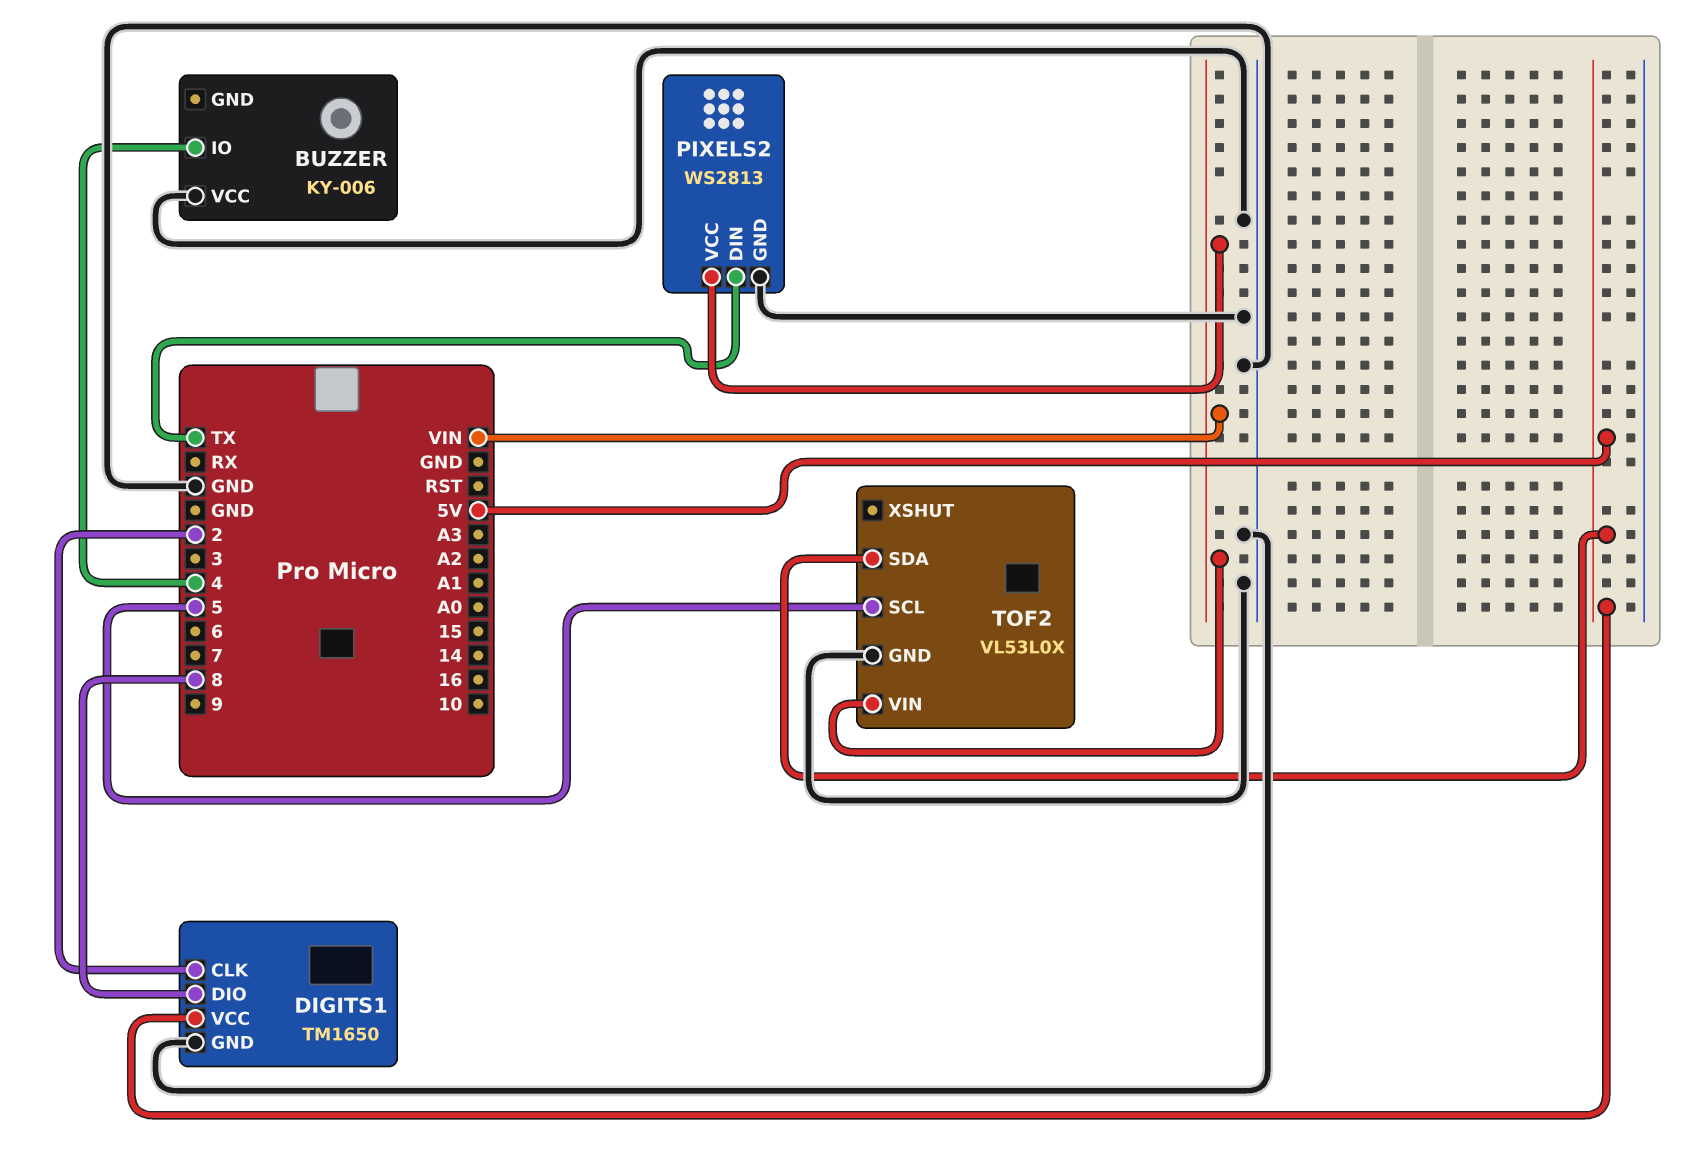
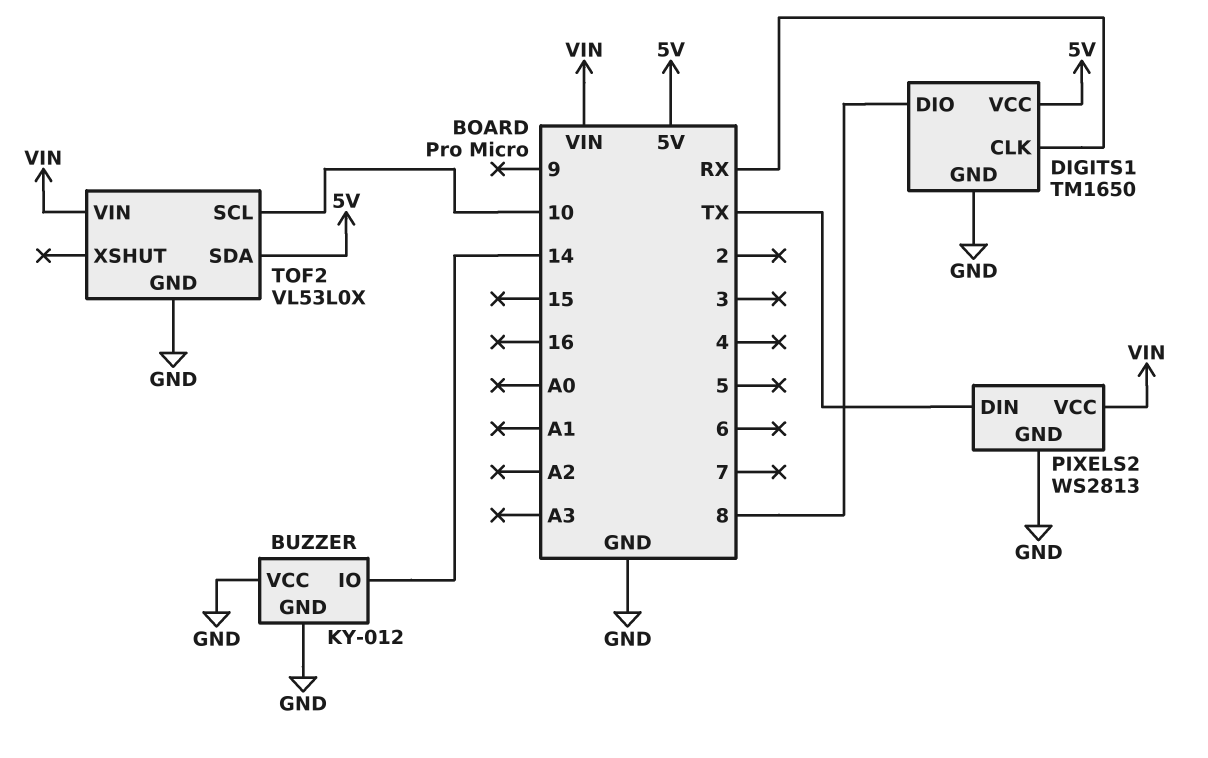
BUZZER: KY-006 -> KY-012
BUZZER pin GND: none -> GND
BUZZER pin IO: 4 -> 14
DIGITS1 pin CLK: 2 -> RX
TOF2 pin SCL: 5 -> 10

